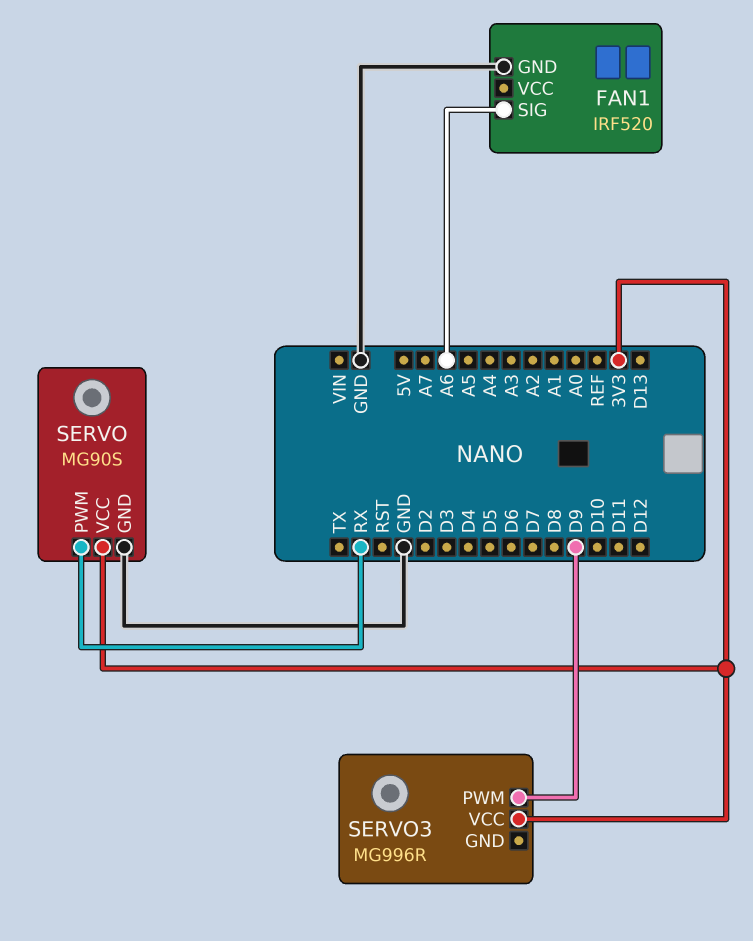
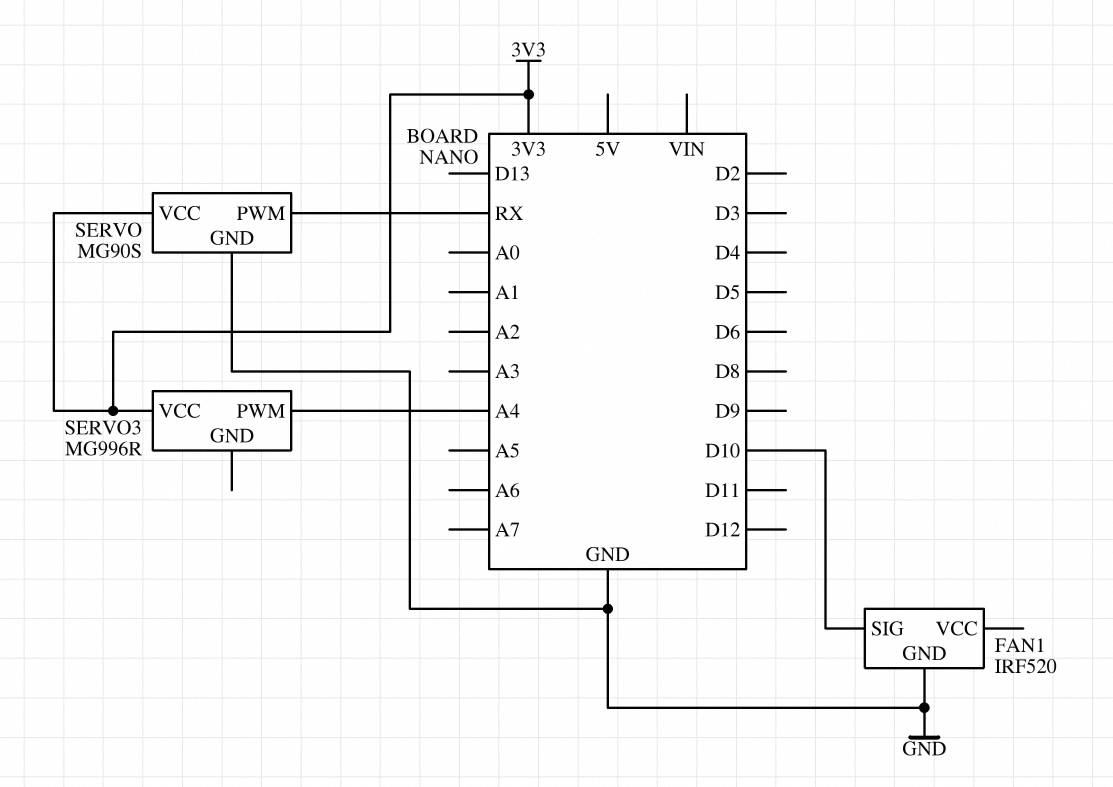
FAN1 pin SIG: A6 -> D10
SERVO3 pin PWM: D9 -> A4

